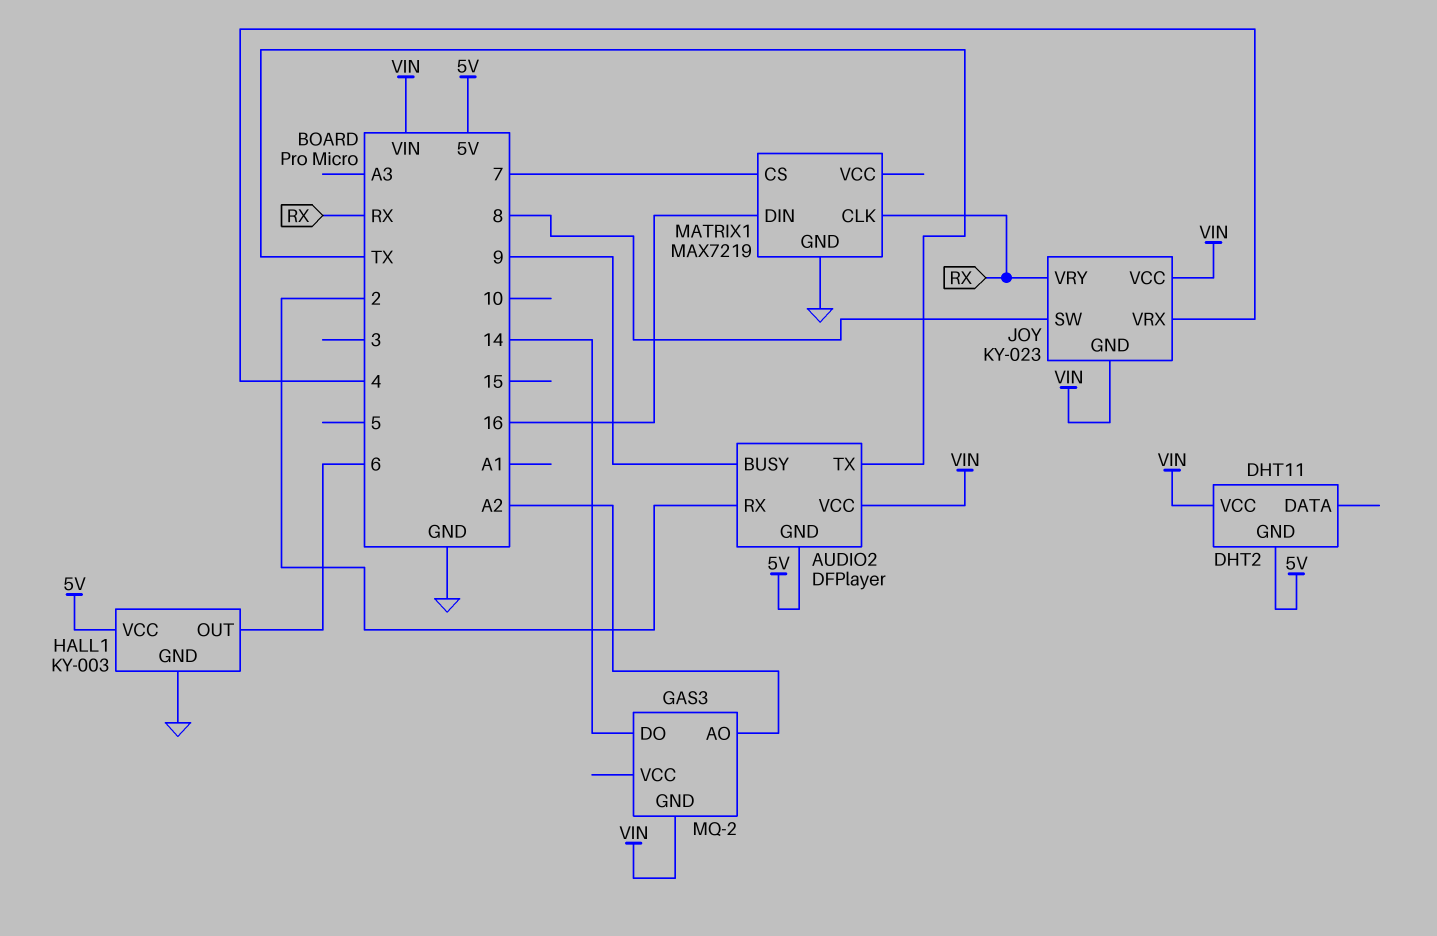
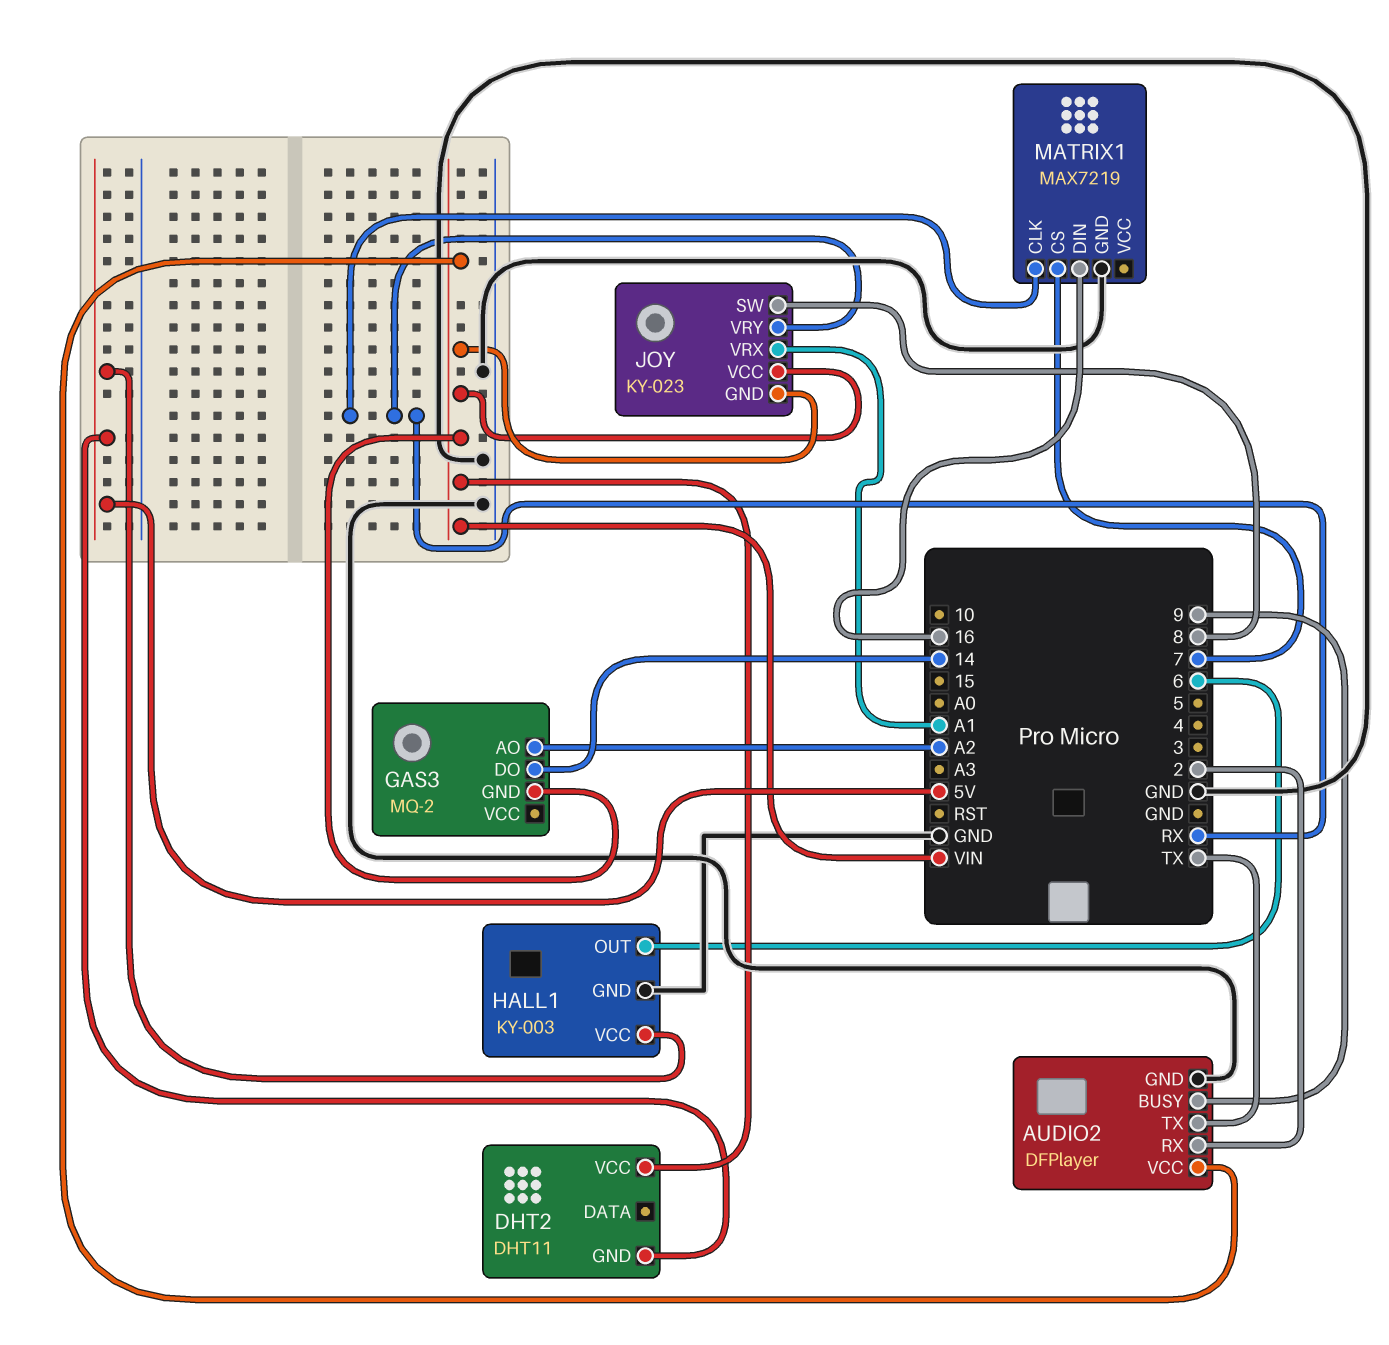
AUDIO2 pin GND: 5V -> GND
JOY pin VRX: 4 -> A1

